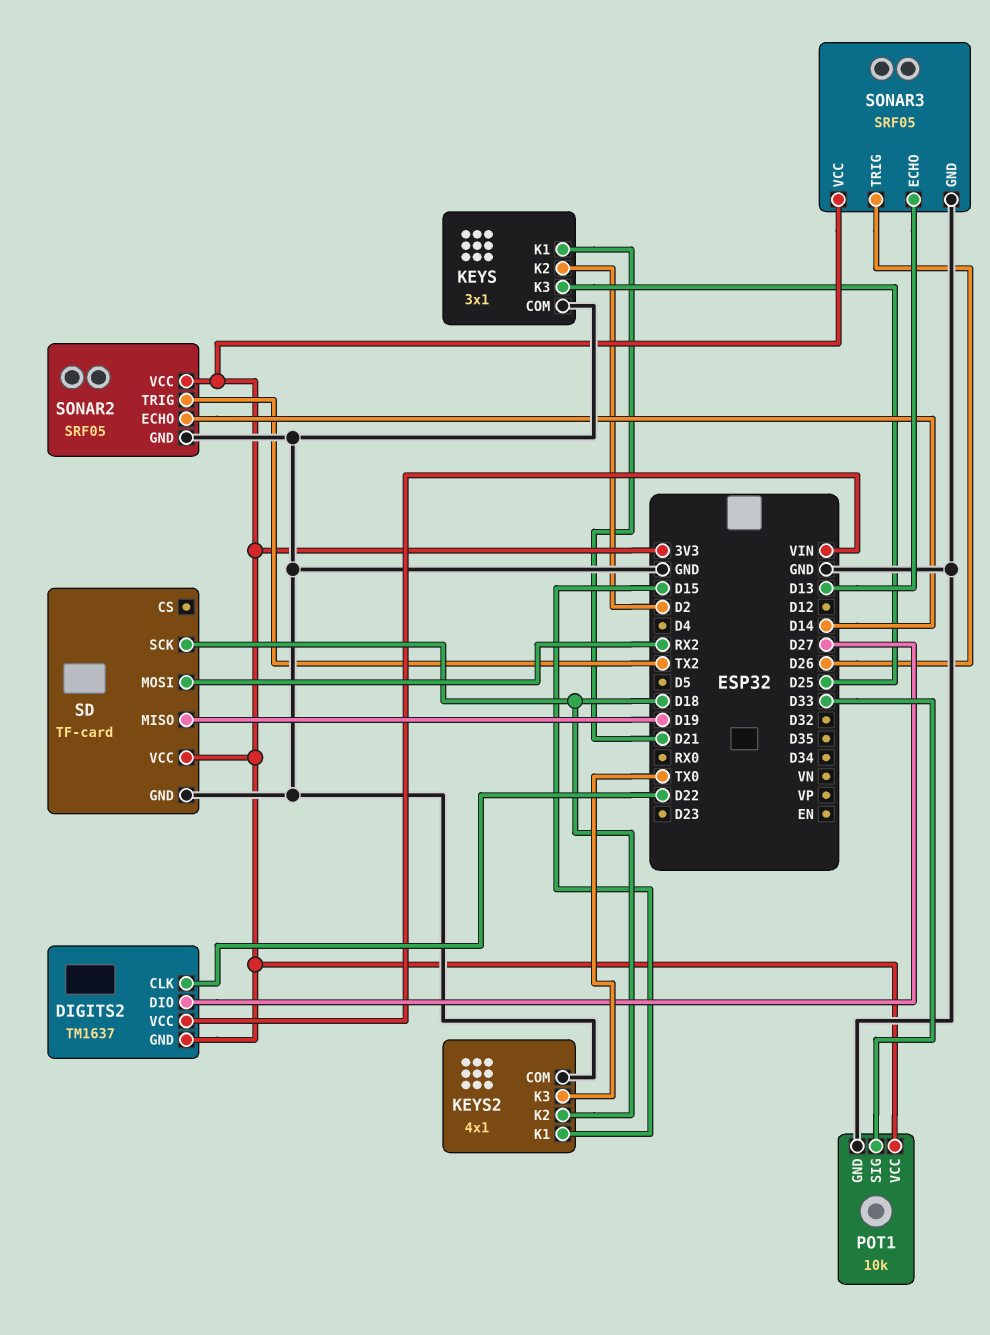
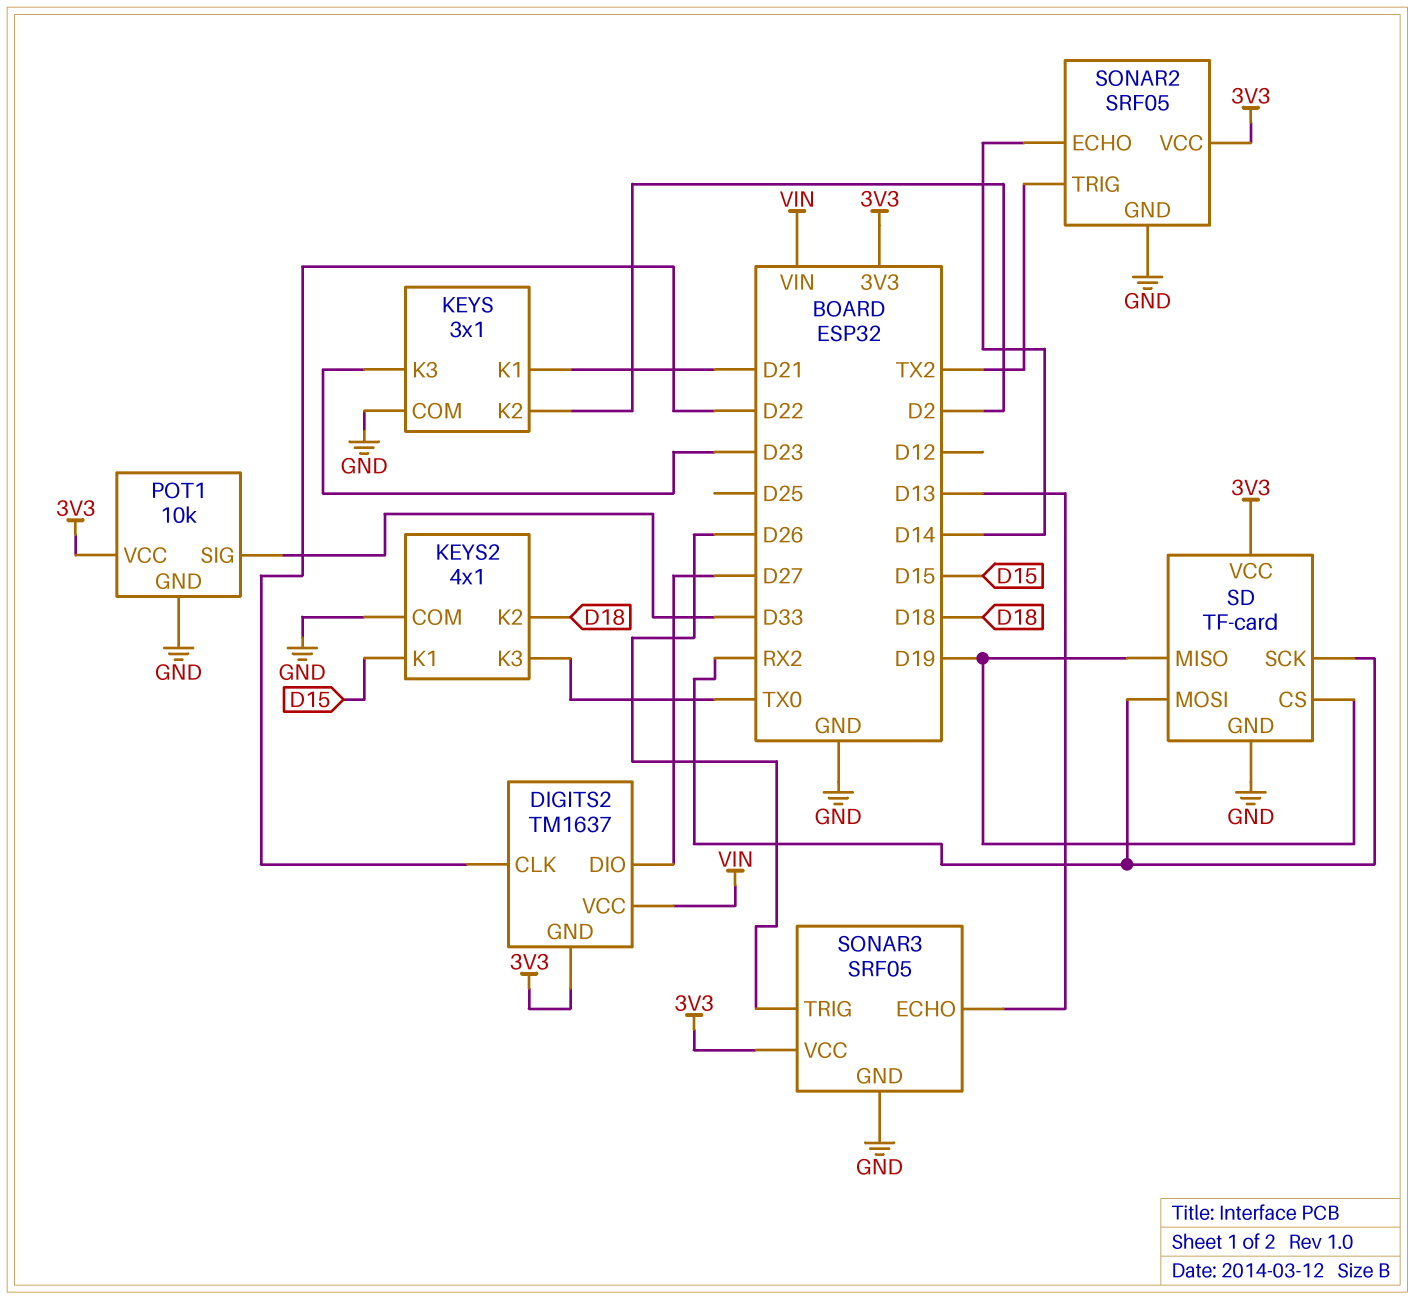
KEYS pin K3: D25 -> D23
SD pin CS: none -> D19
SD pin SCK: D18 -> RX2

